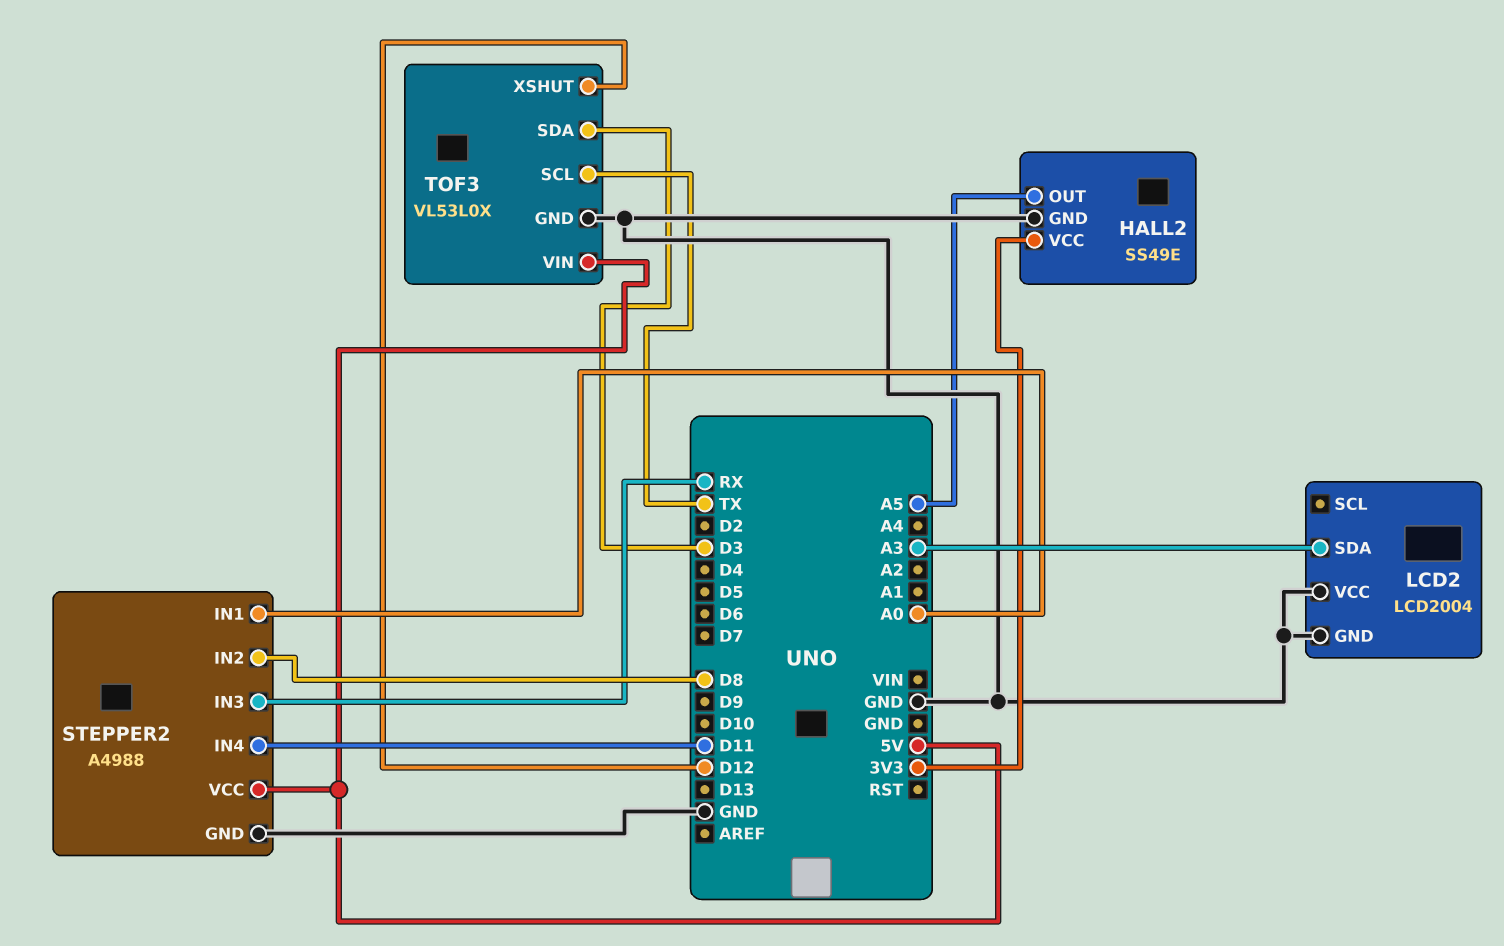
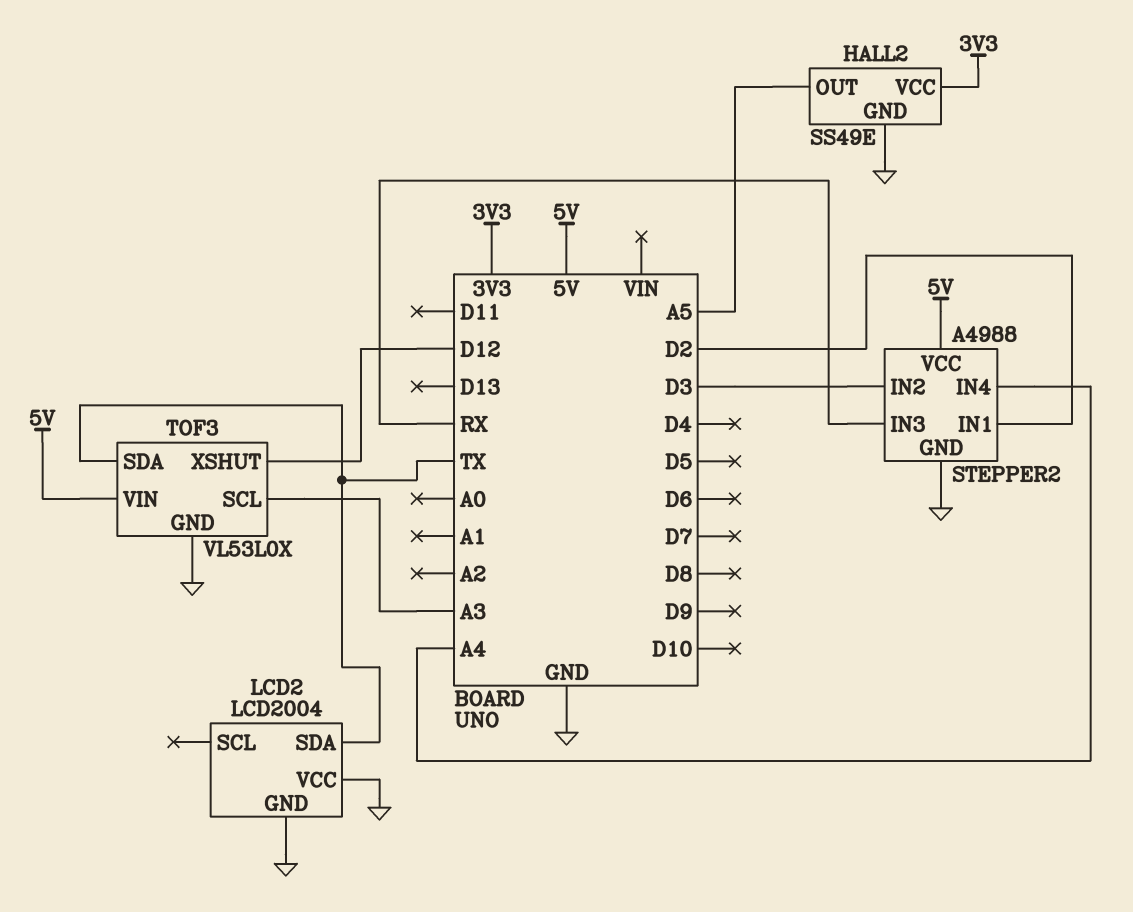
LCD2 pin SDA: A3 -> TX
STEPPER2 pin IN1: A0 -> D2
STEPPER2 pin IN2: D8 -> D3
STEPPER2 pin IN4: D11 -> A4
TOF3 pin SCL: TX -> A3
TOF3 pin SDA: D3 -> TX

